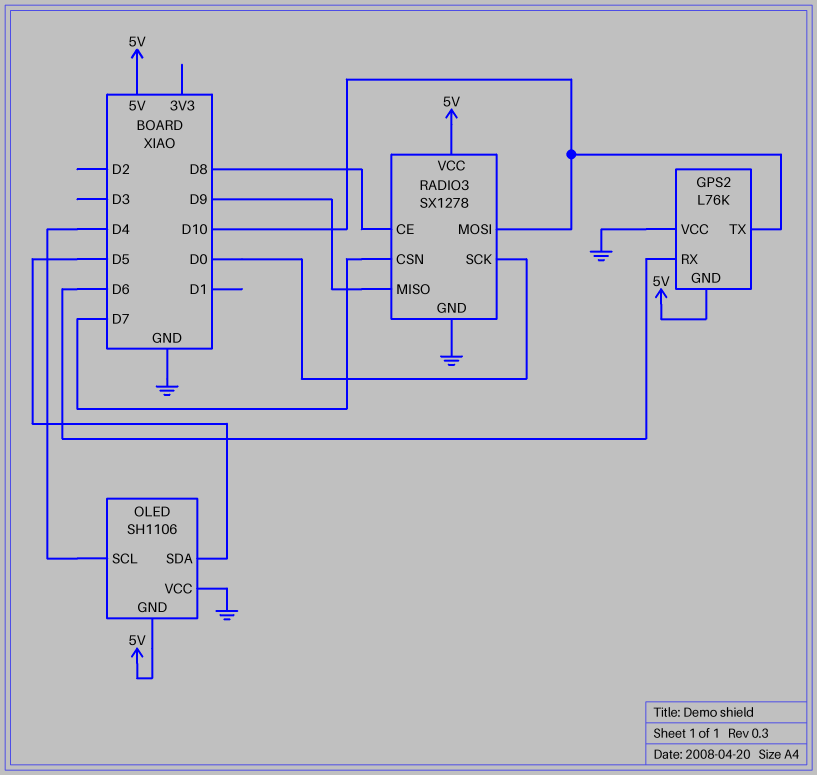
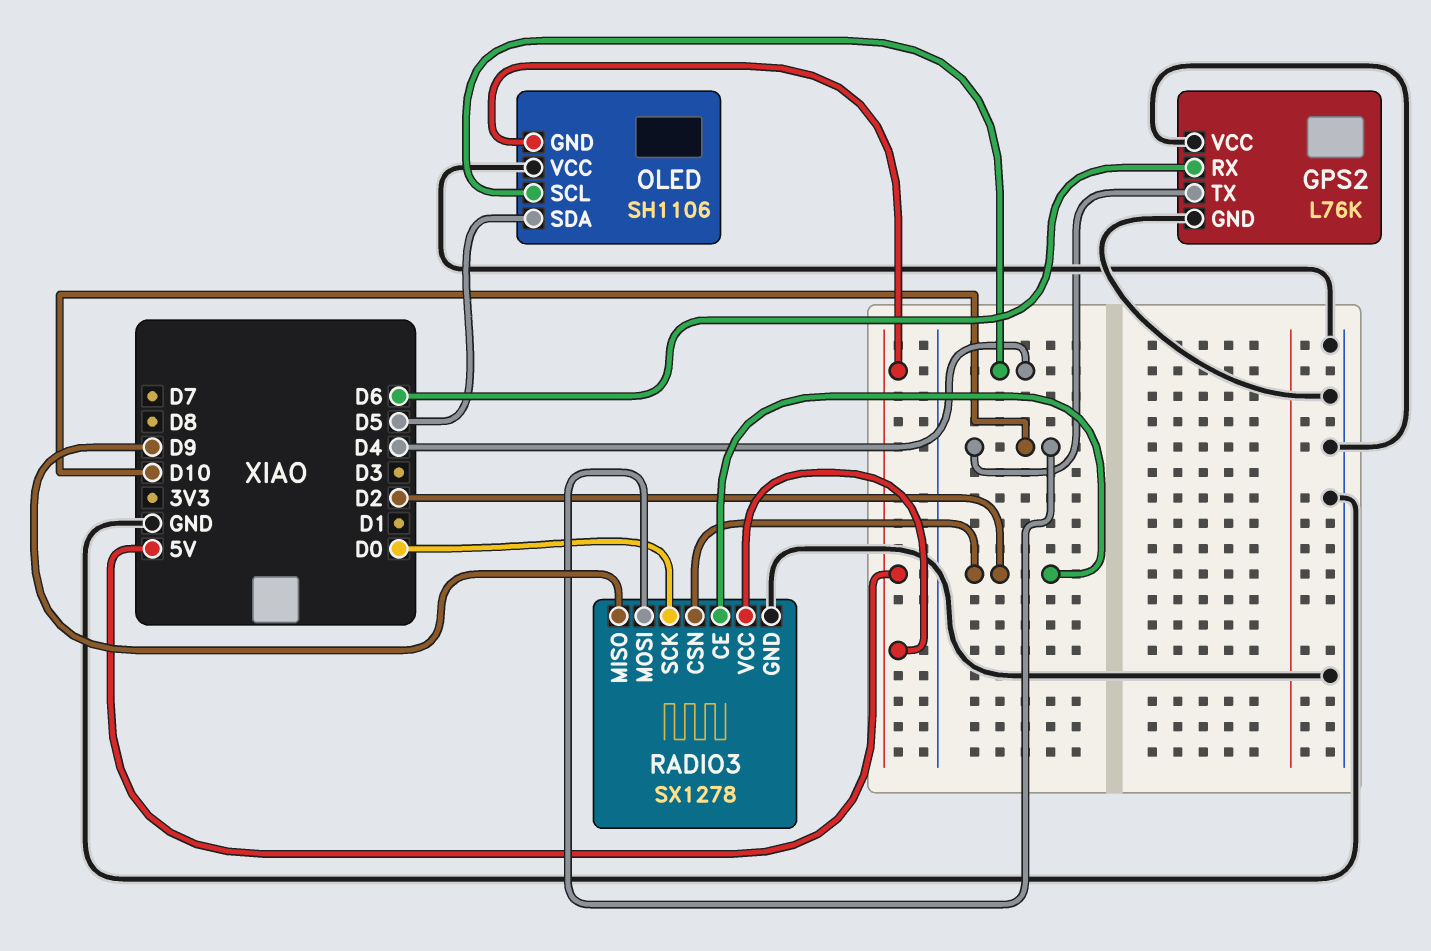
GPS2 pin GND: 5V -> GND
RADIO3 pin CE: D8 -> D2
RADIO3 pin CSN: D7 -> D2

